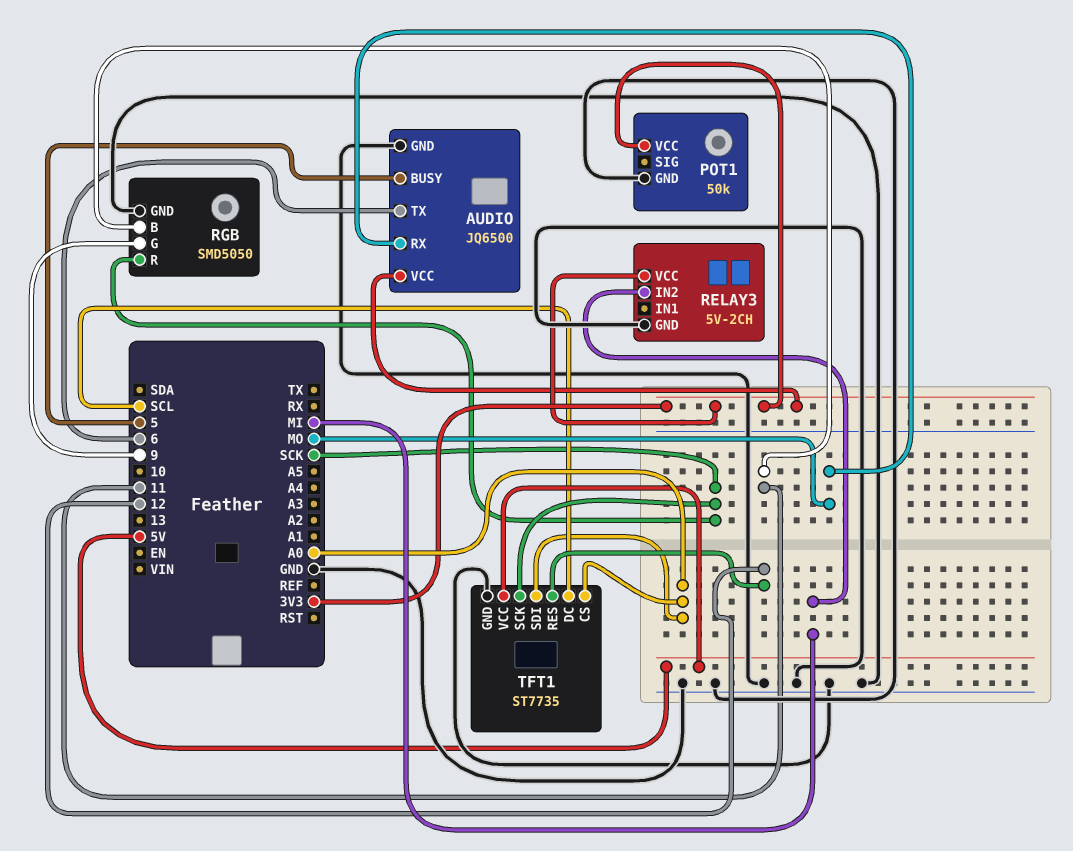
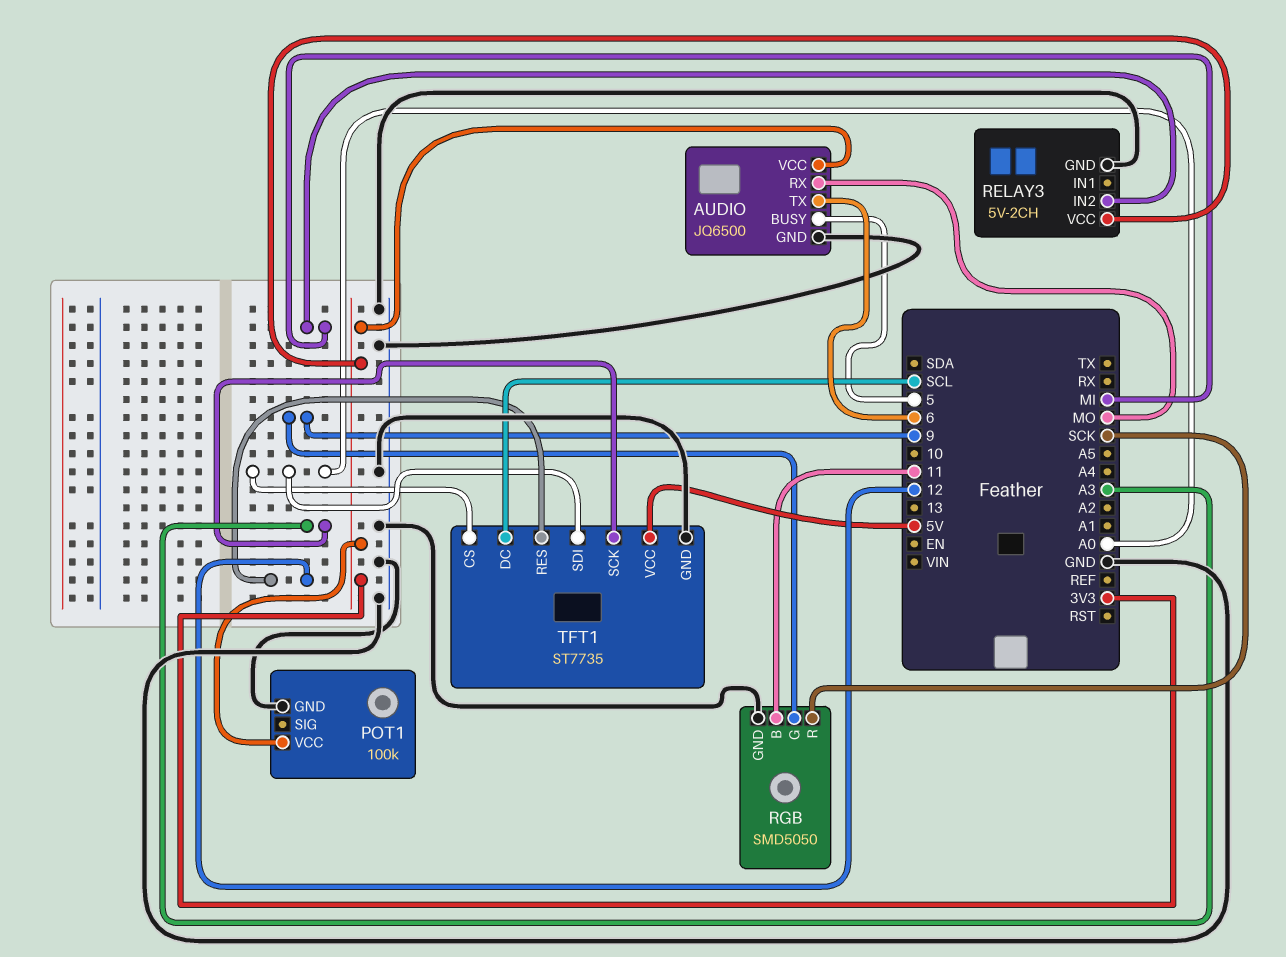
POT1: 50k -> 100k
TFT1 pin SCK: SCK -> A3

